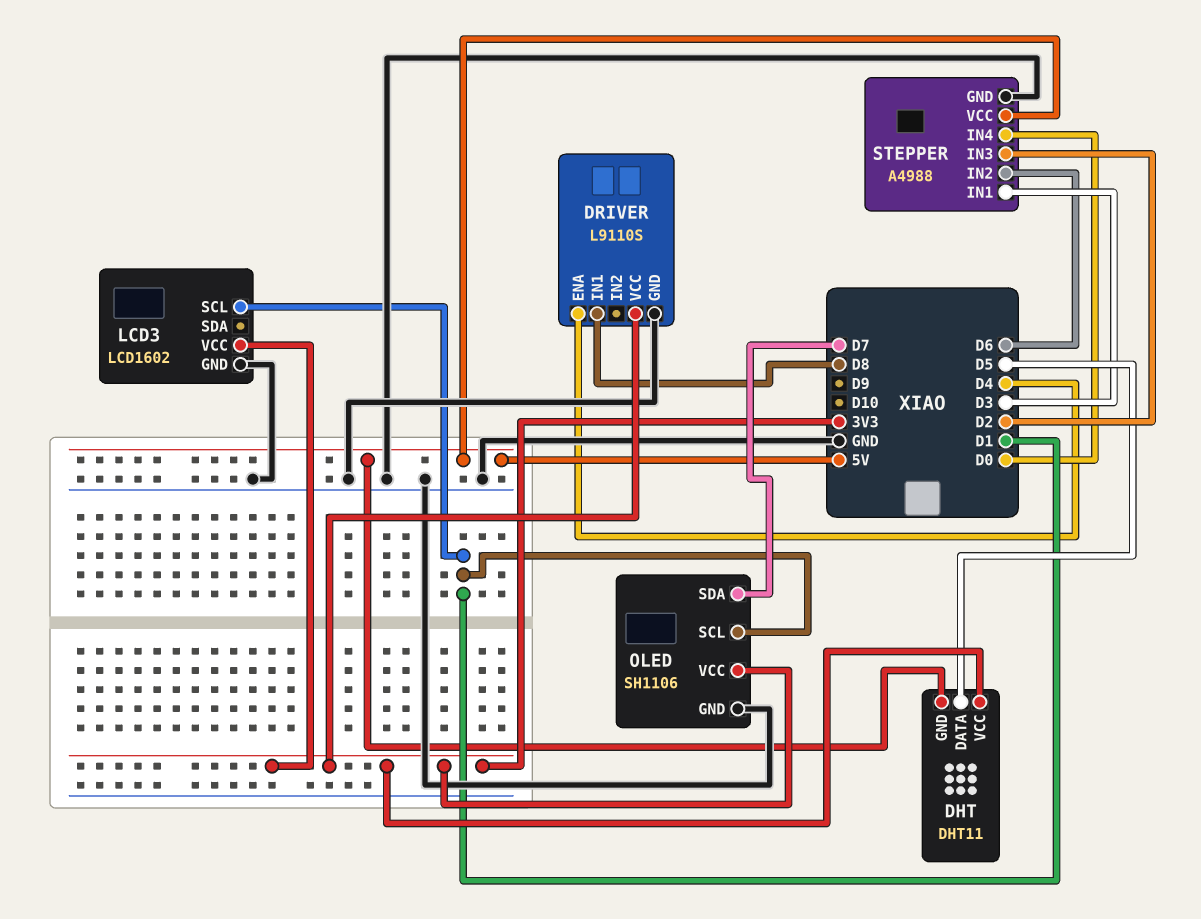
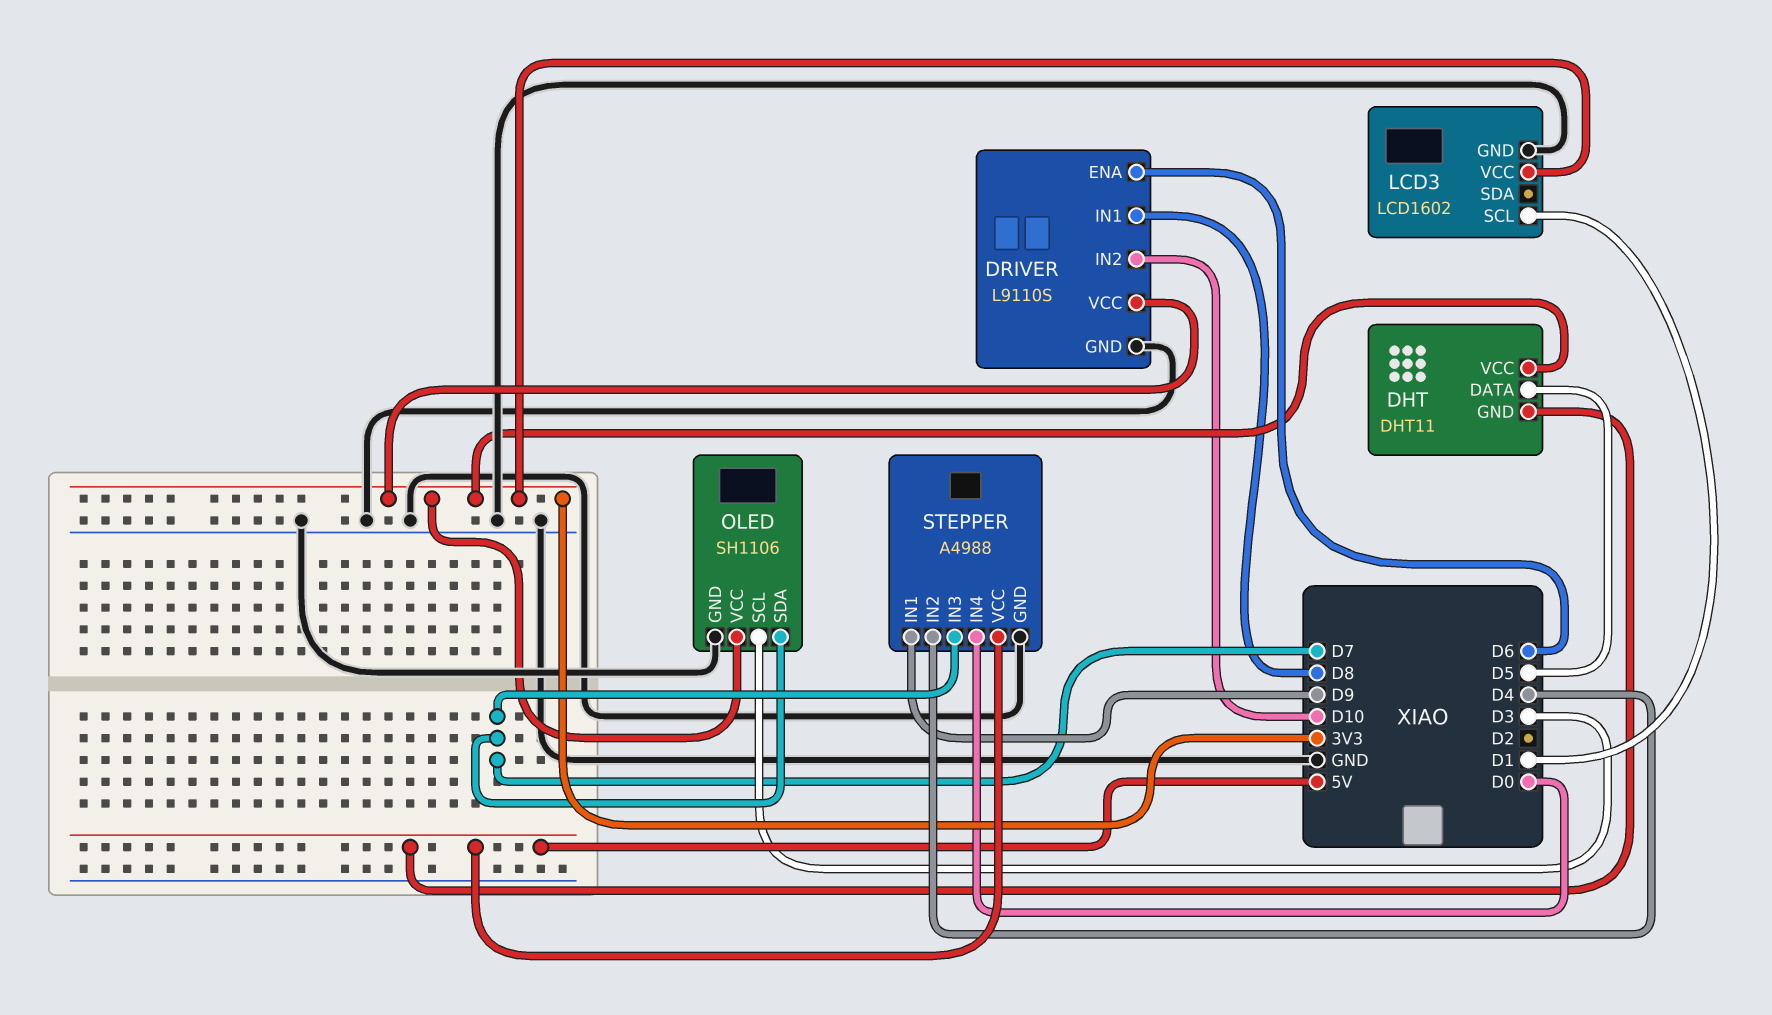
DRIVER pin ENA: D4 -> D6
DRIVER pin IN2: none -> D10
OLED pin SCL: D1 -> D3
STEPPER pin IN1: D3 -> D9
STEPPER pin IN2: D6 -> D4
STEPPER pin IN3: D2 -> D7

